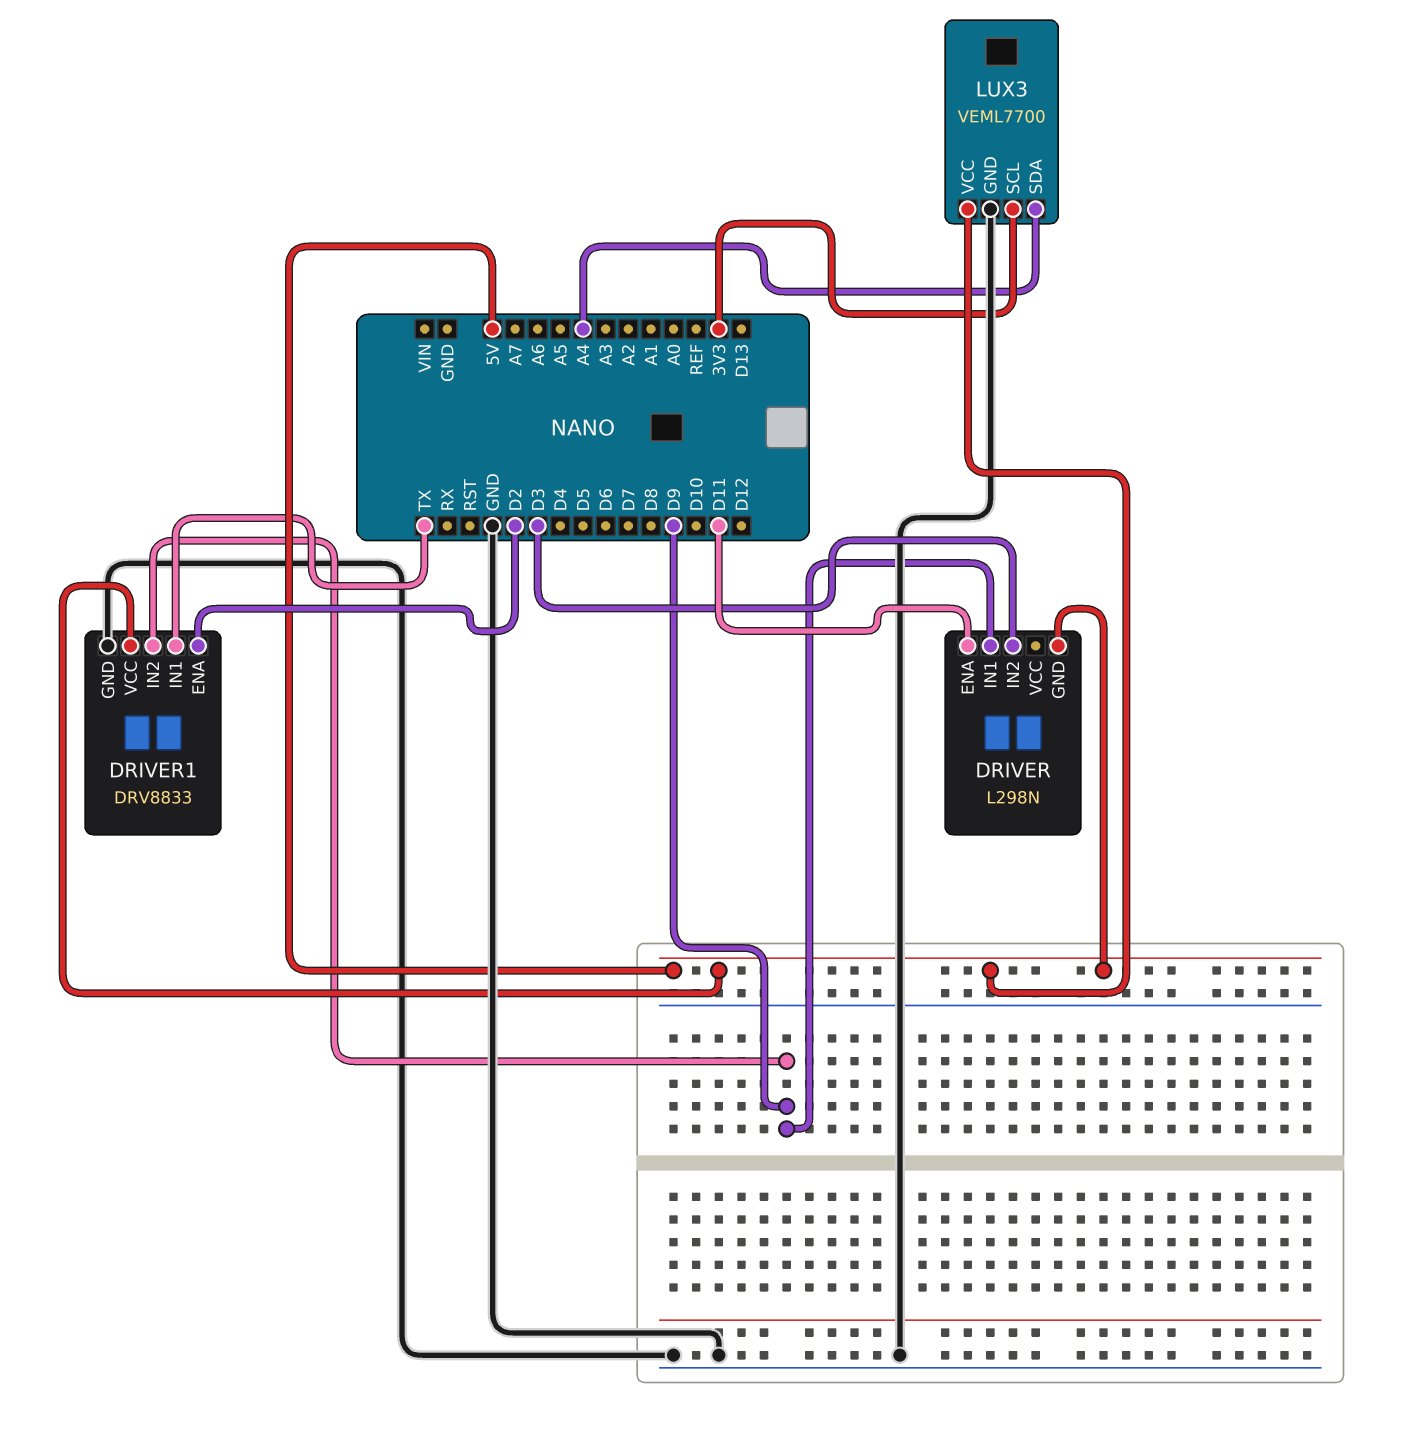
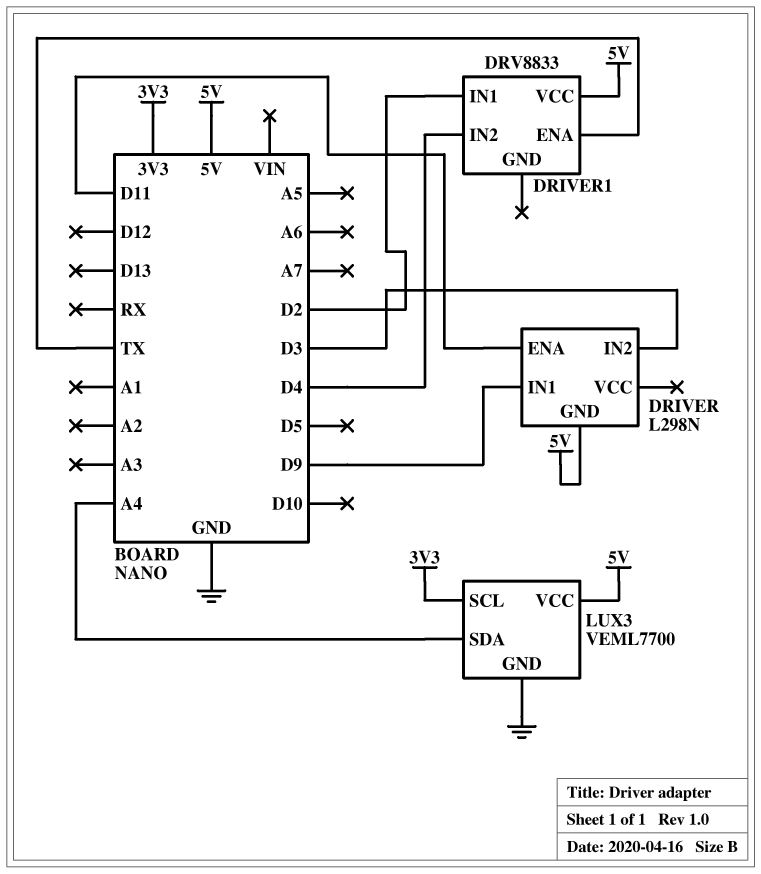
DRIVER1 pin ENA: D2 -> TX
DRIVER1 pin GND: GND -> none
DRIVER1 pin IN1: TX -> D2
DRIVER1 pin IN2: D9 -> D4

